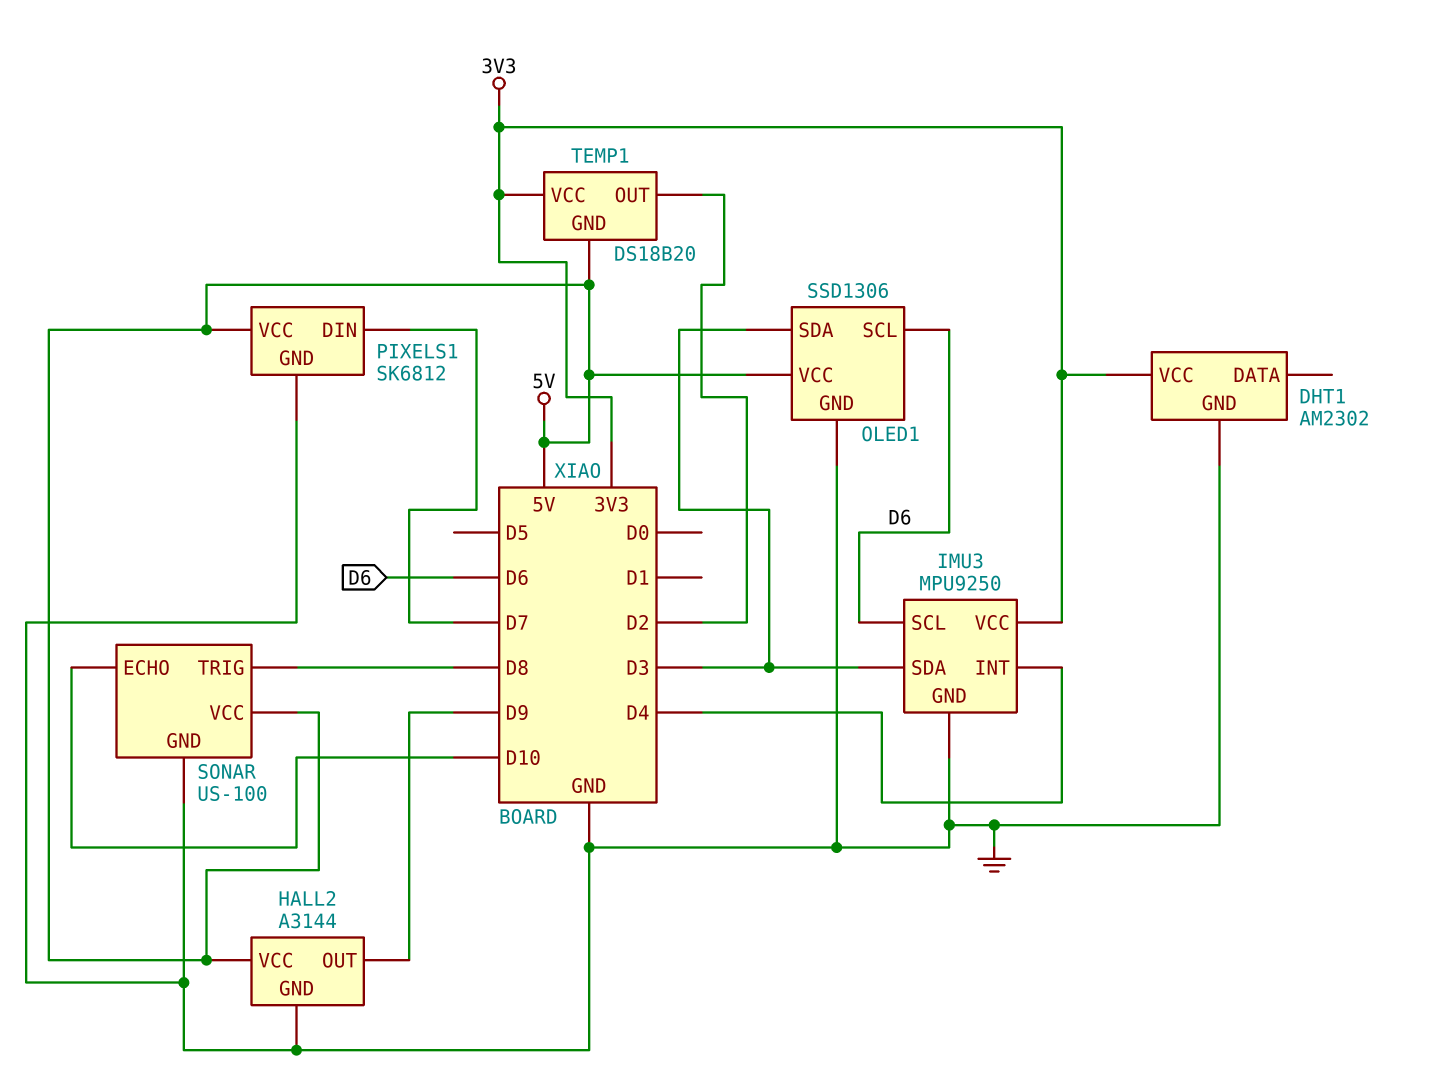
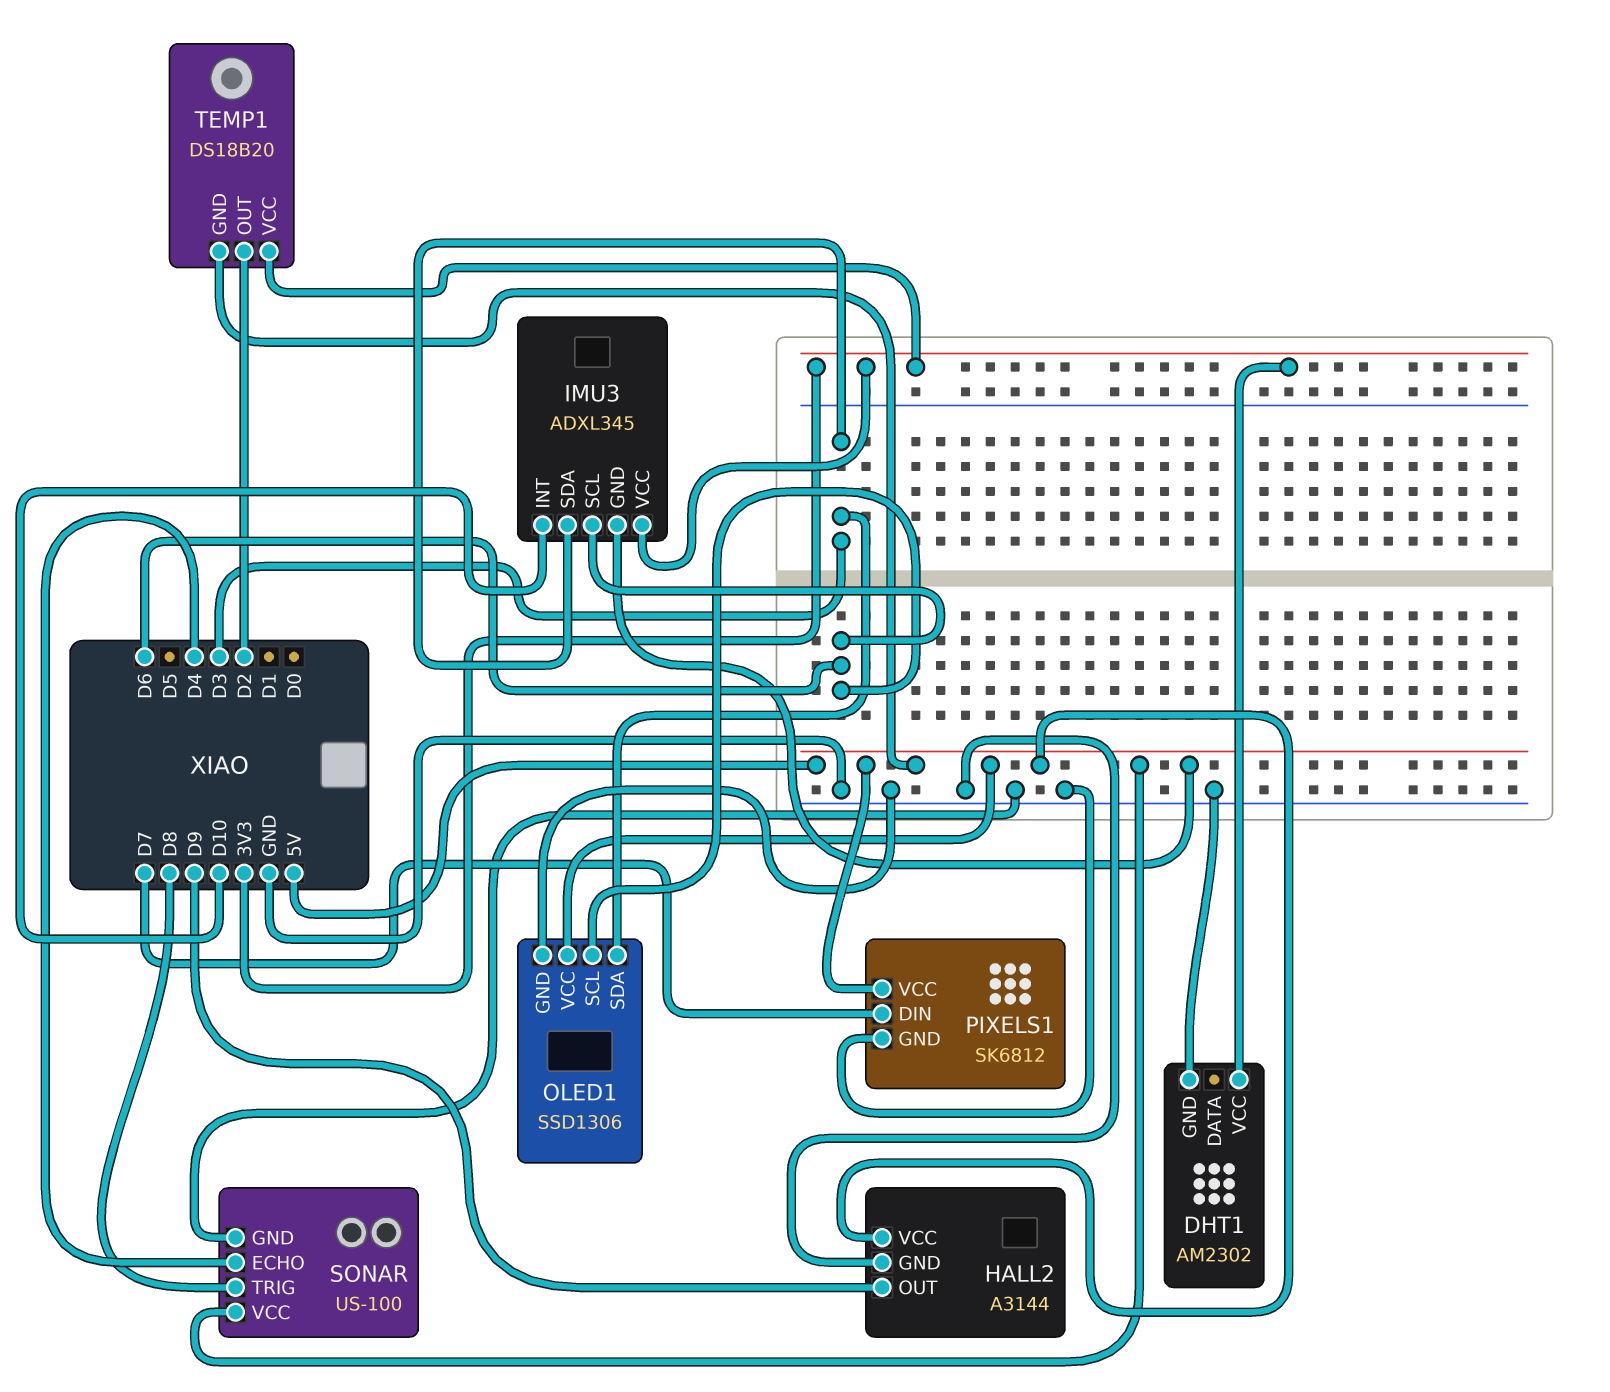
IMU3: MPU9250 -> ADXL345
IMU3 pin GND: GND -> 5V
IMU3 pin INT: D4 -> D10
SONAR pin ECHO: D10 -> D4

